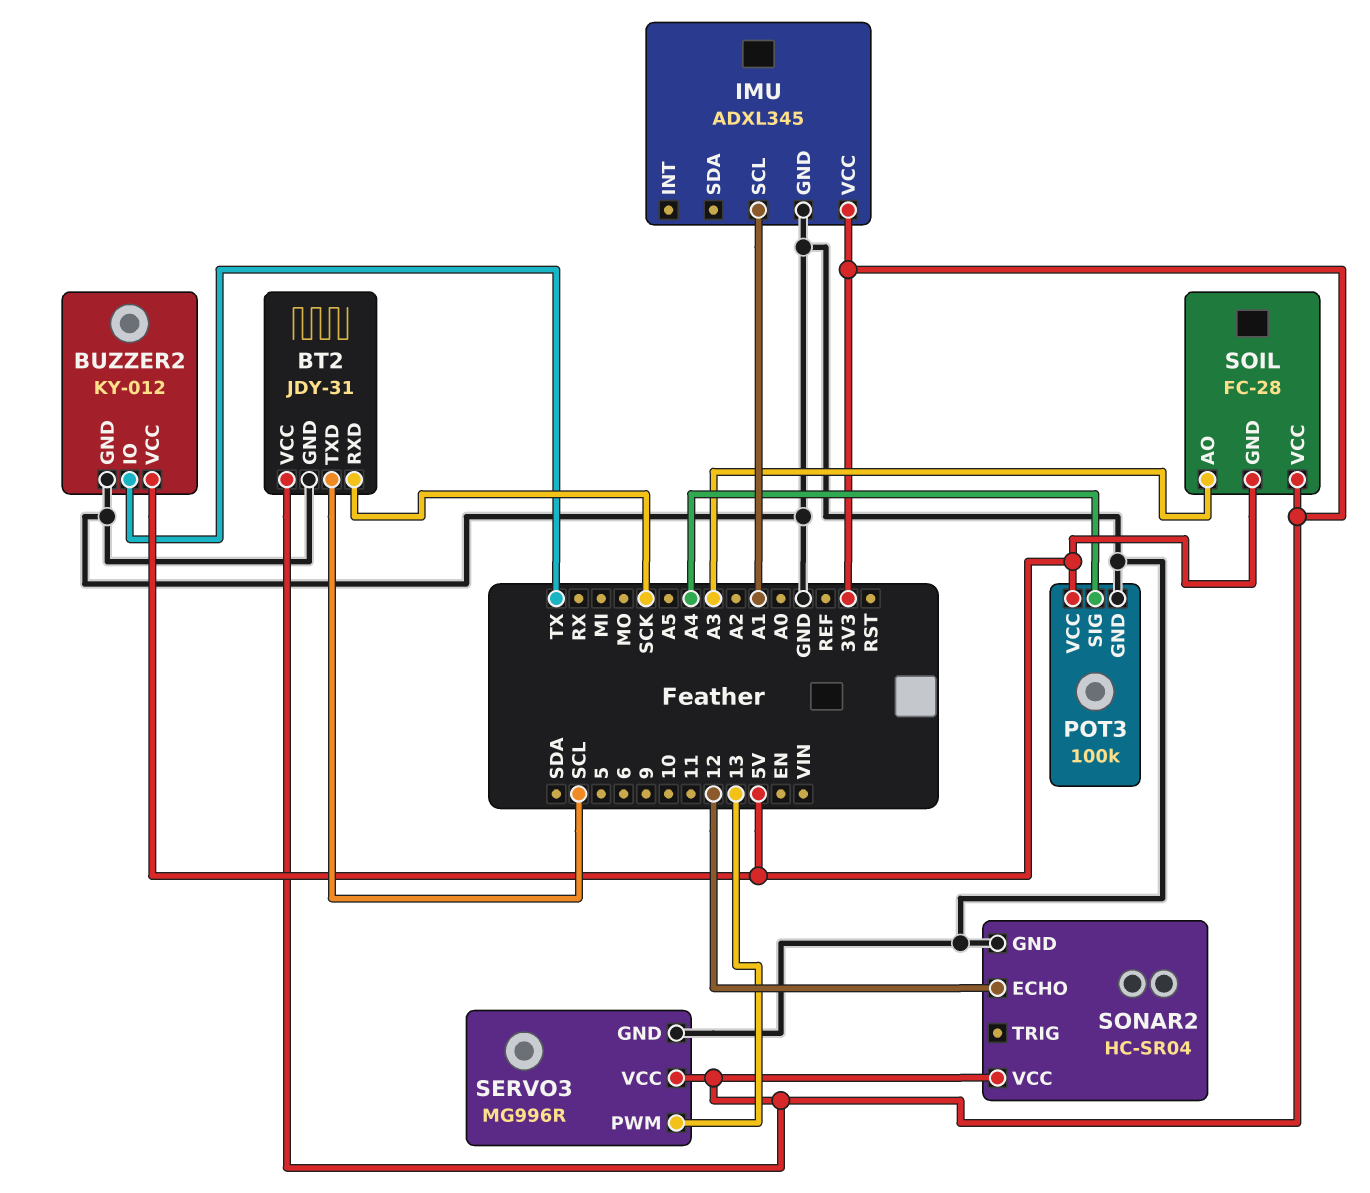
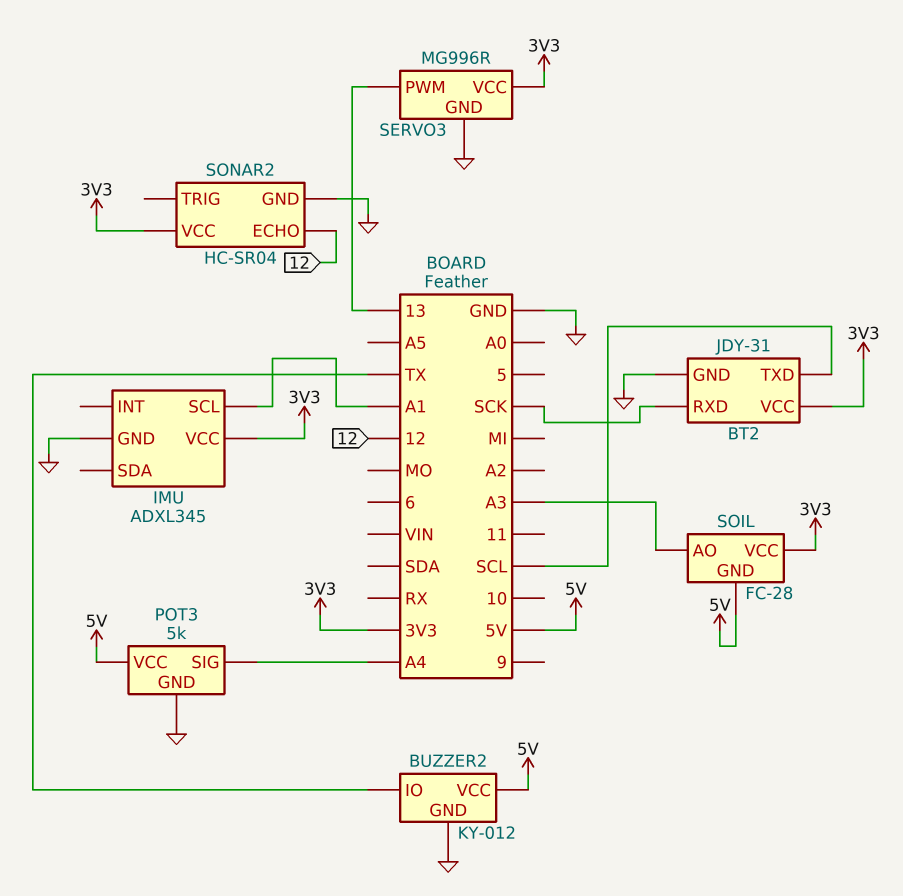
POT3: 100k -> 5k

